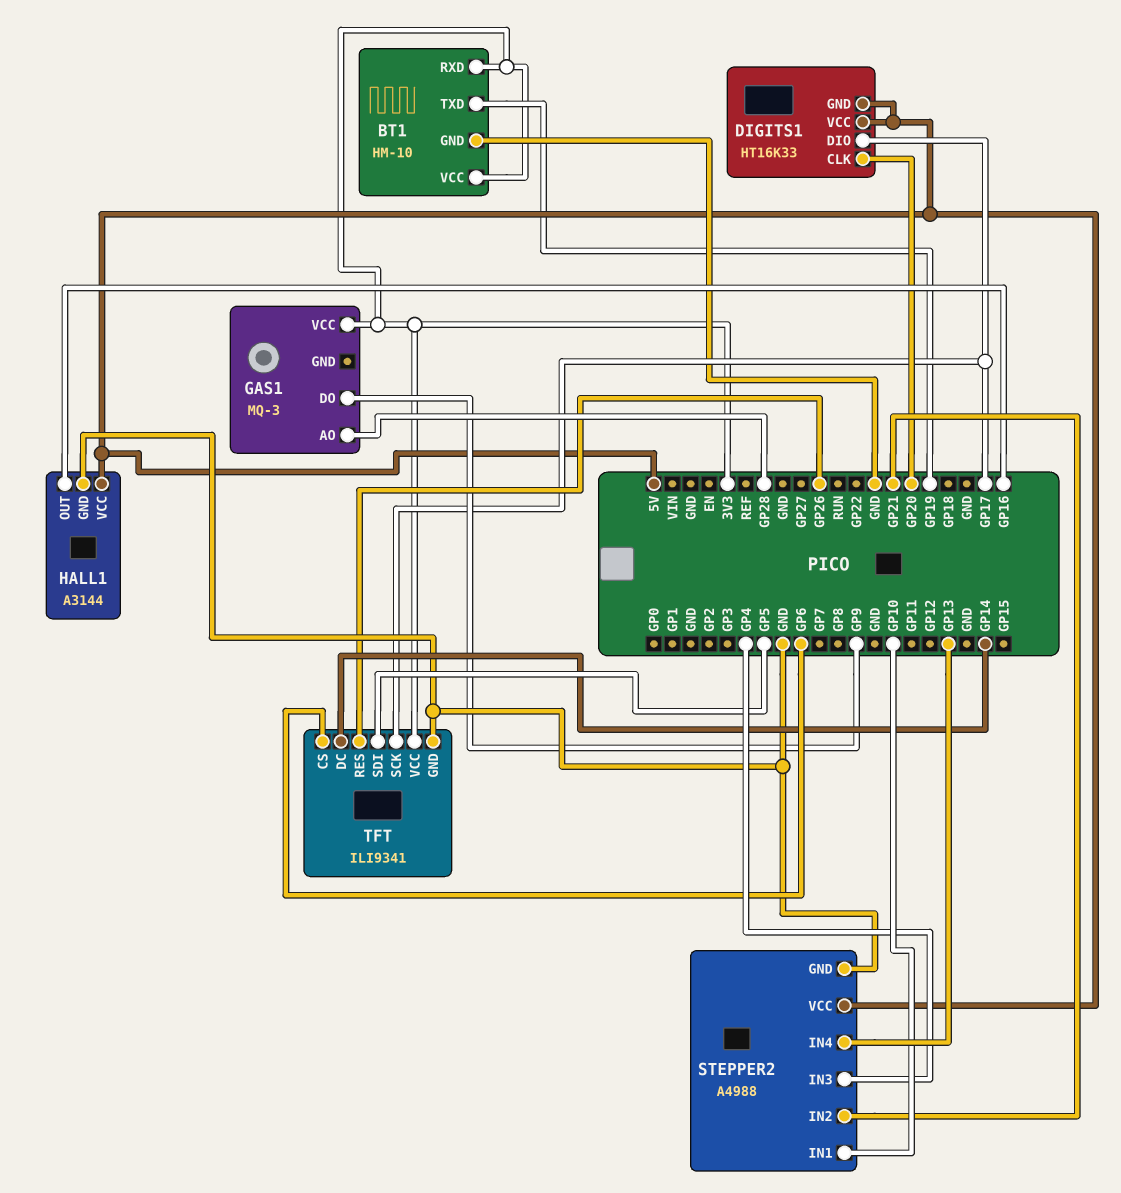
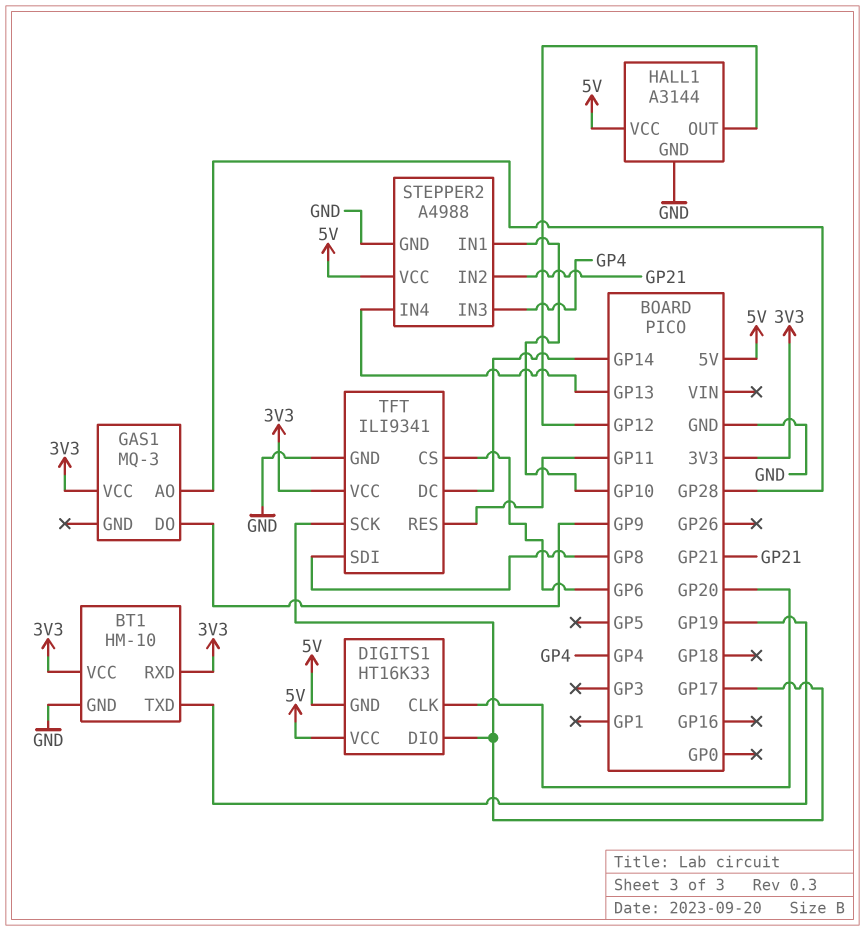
HALL1 pin OUT: GP16 -> GP12
TFT pin RES: GP26 -> GP11
TFT pin SDI: GP5 -> GP8

